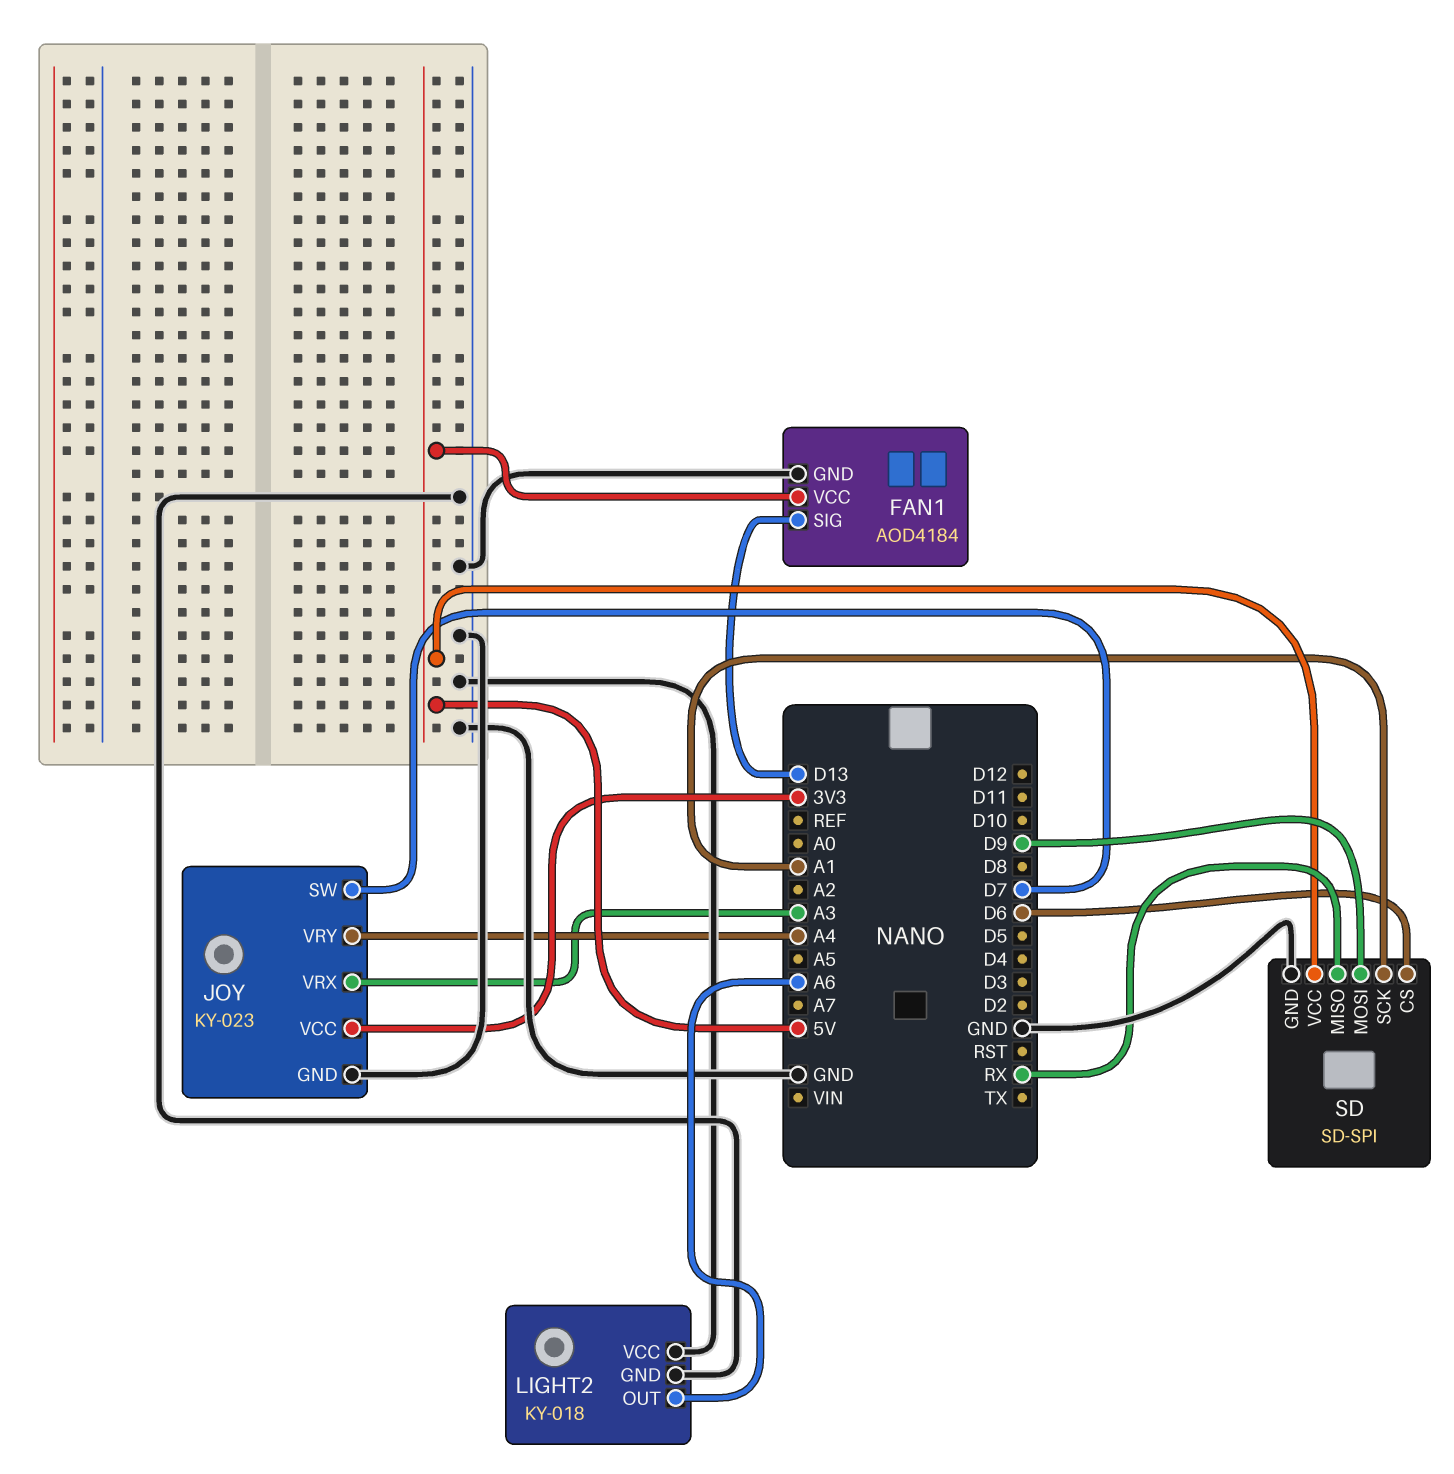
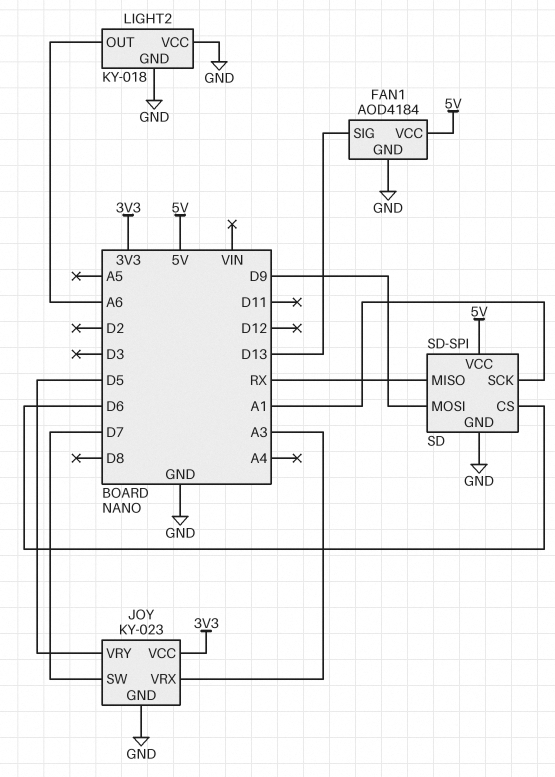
JOY pin VRY: A4 -> D5

